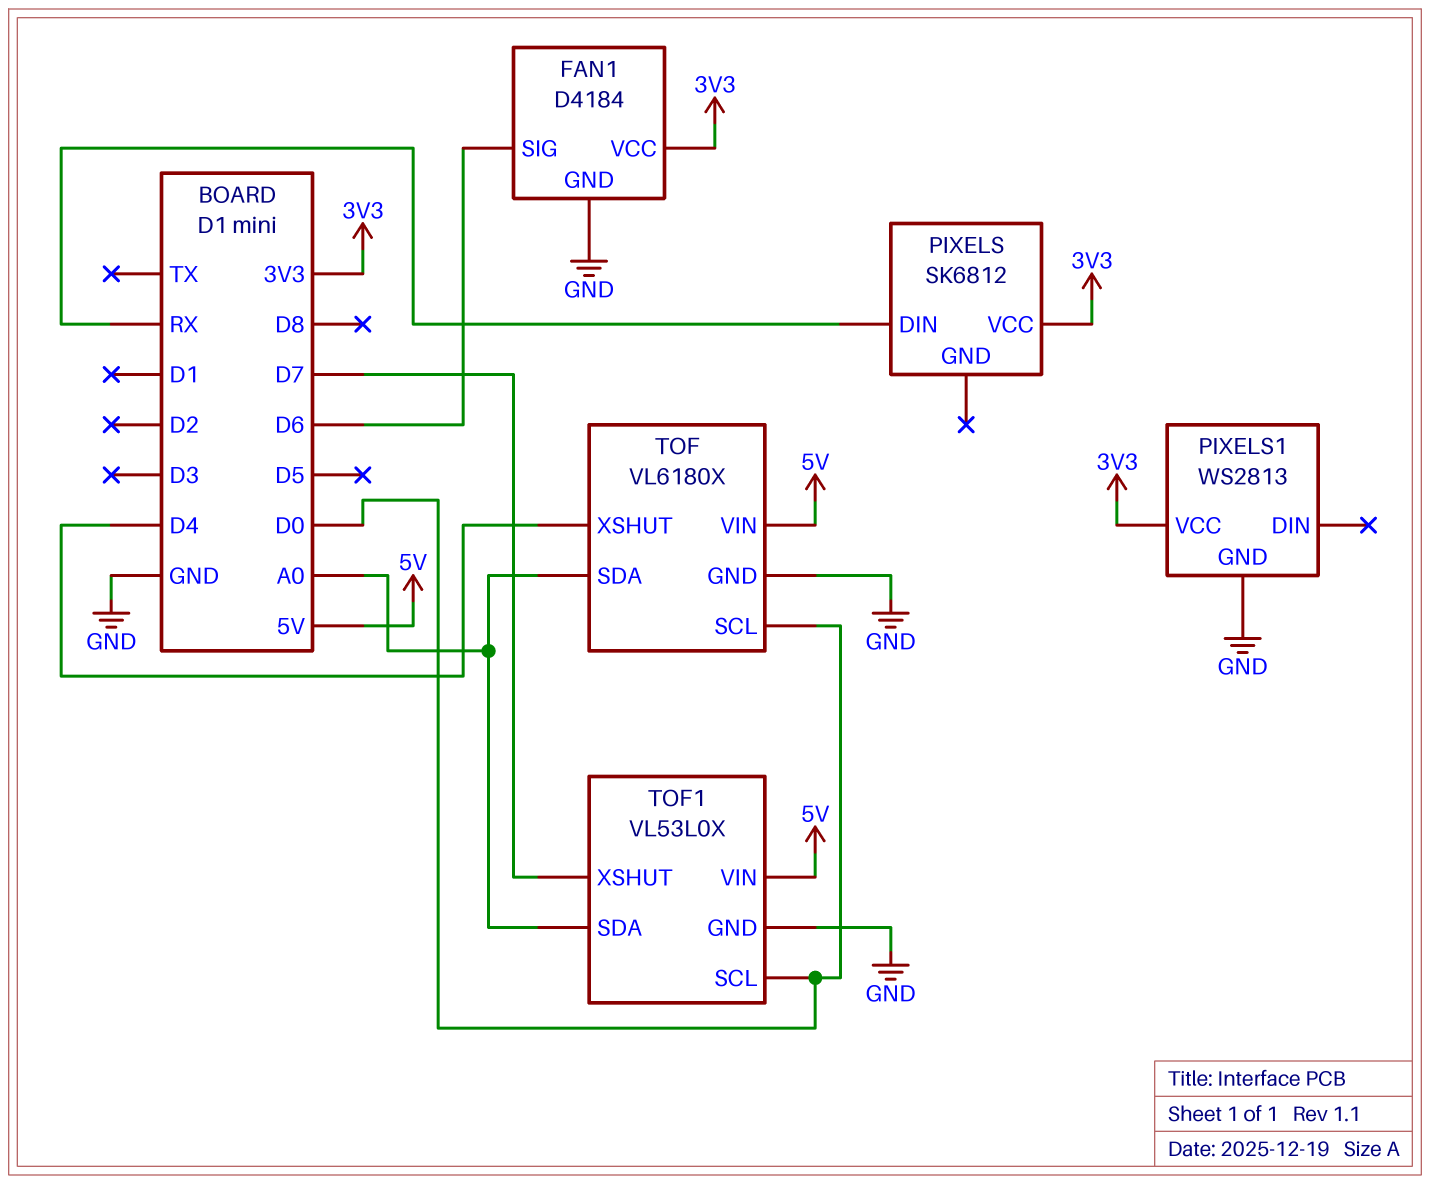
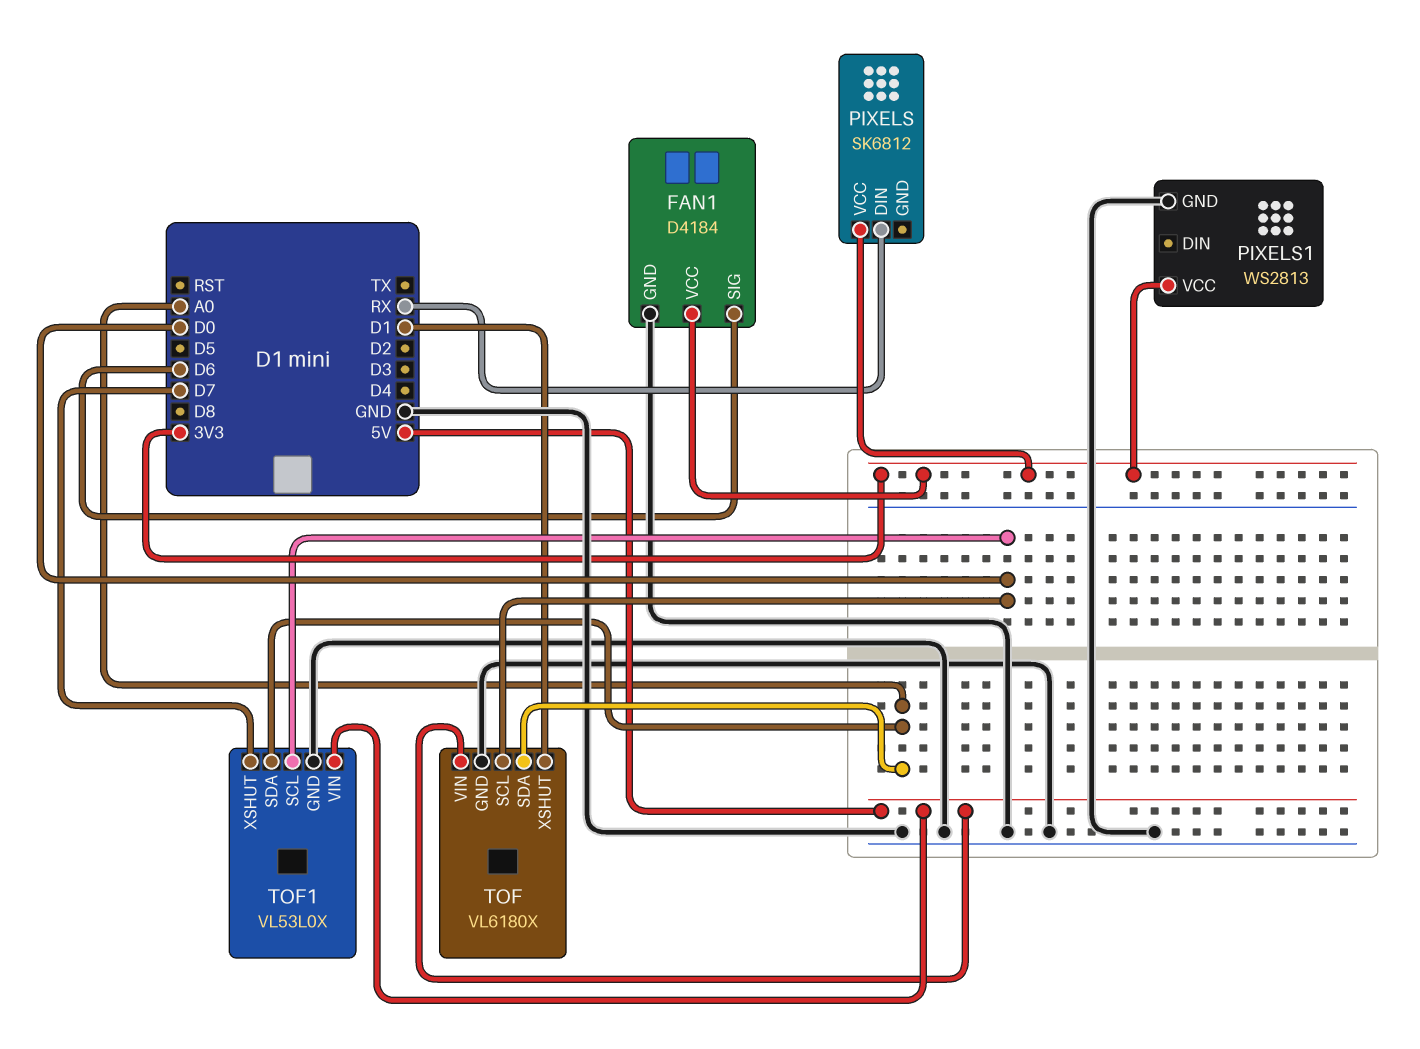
TOF pin XSHUT: D4 -> D1

